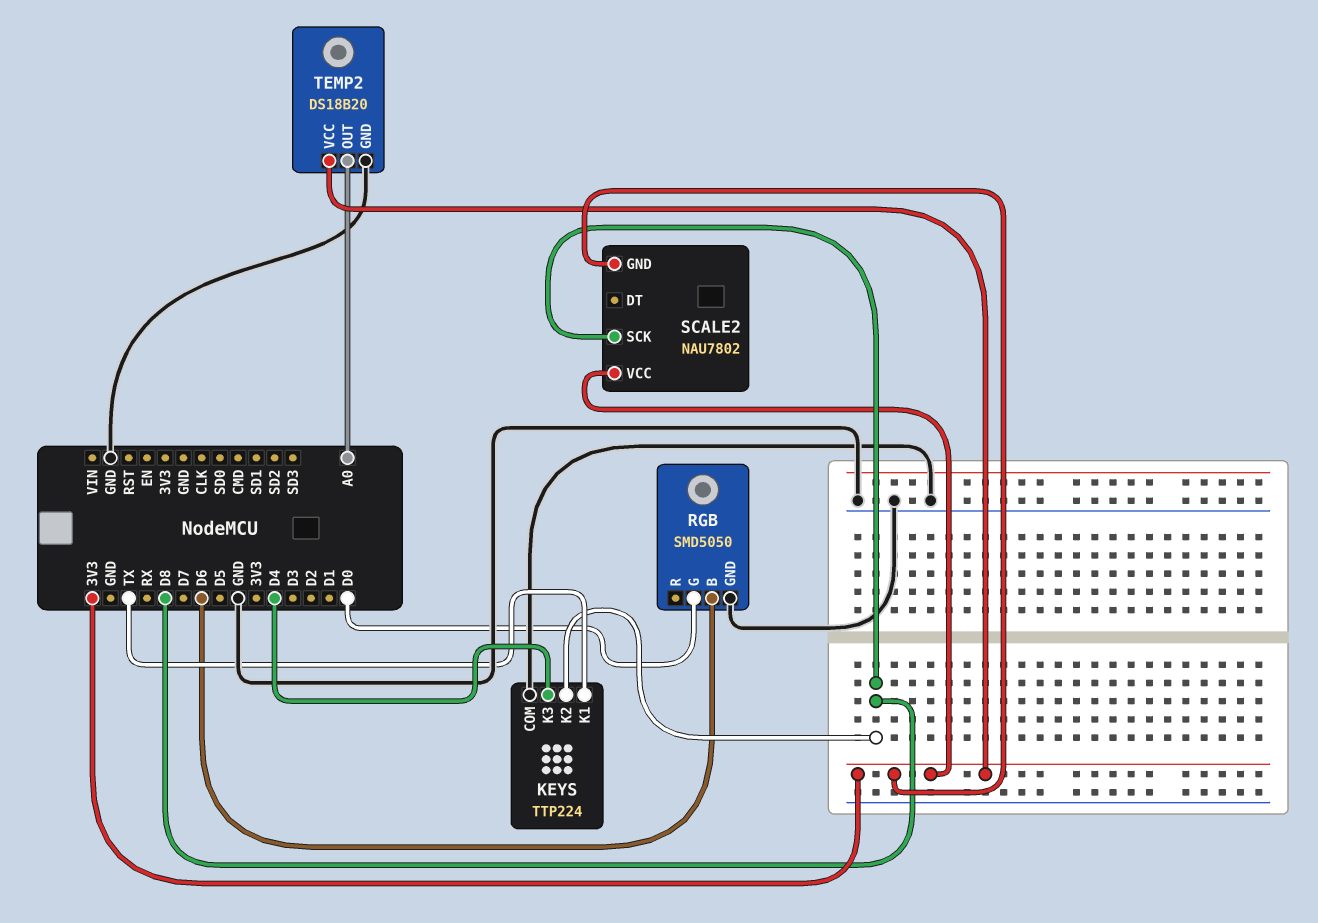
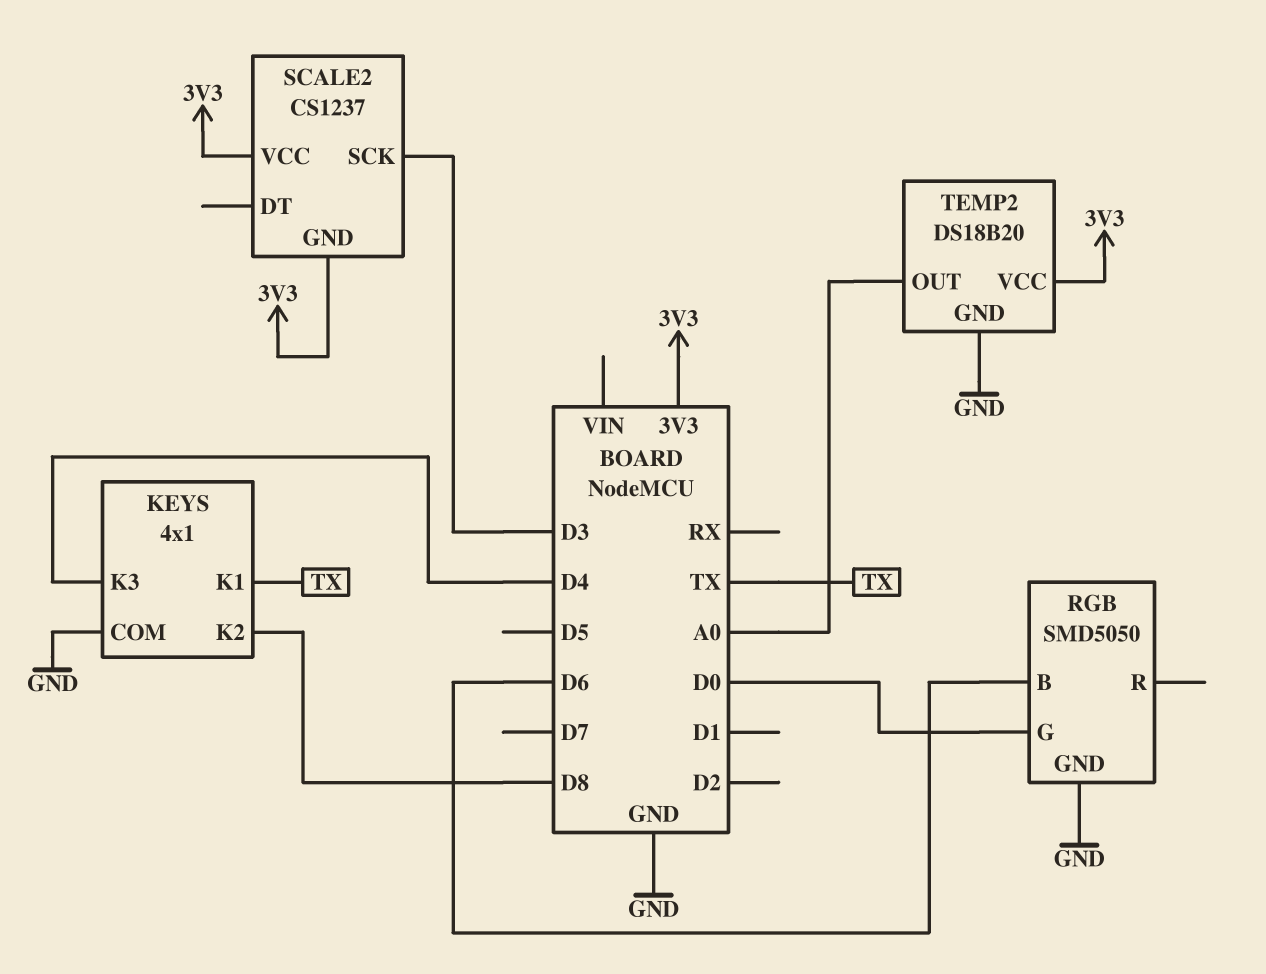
KEYS: TTP224 -> 4x1
SCALE2: NAU7802 -> CS1237
SCALE2 pin SCK: D8 -> D3

